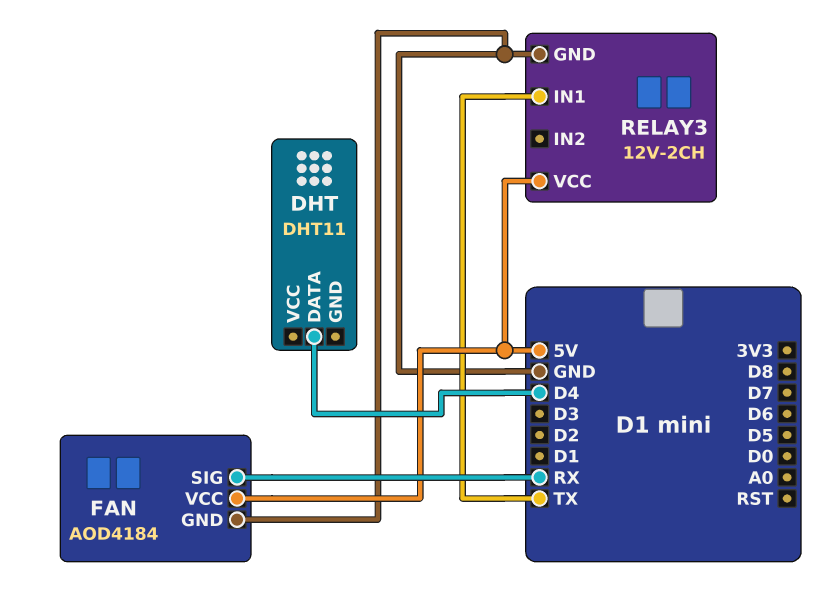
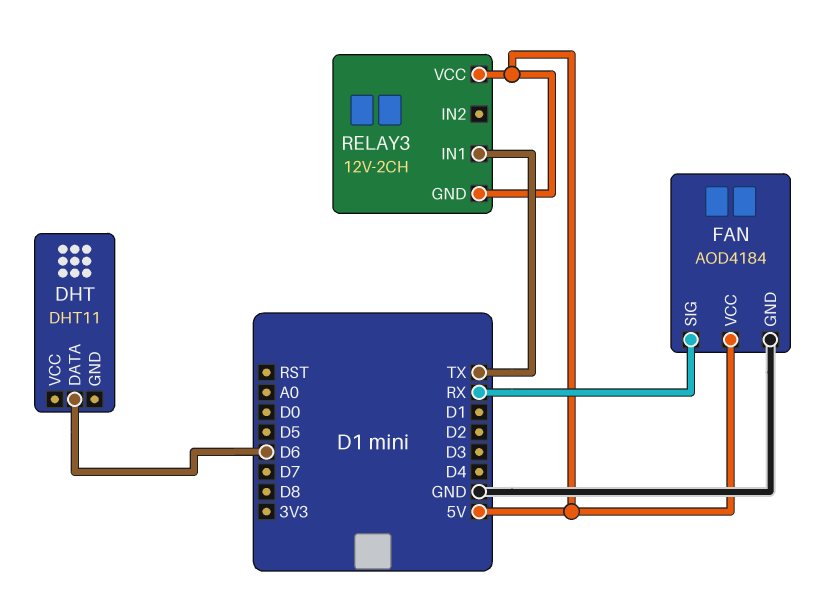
DHT pin DATA: D4 -> D6
RELAY3 pin GND: GND -> 5V

